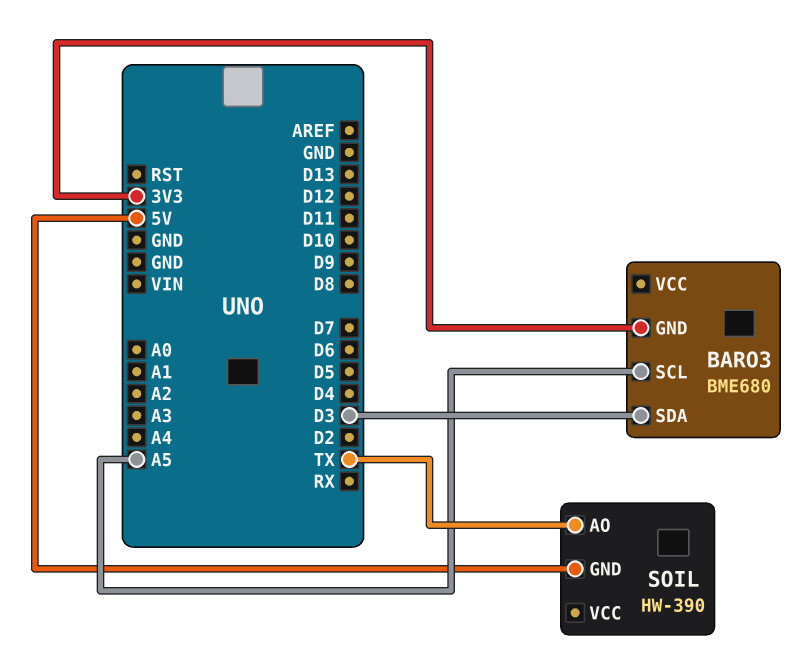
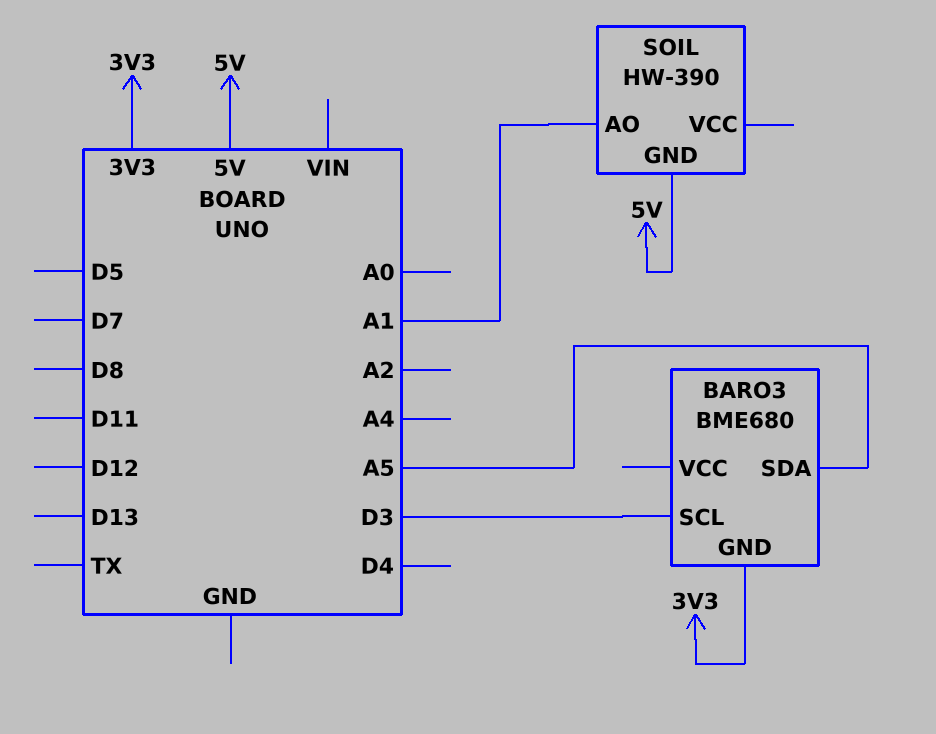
BARO3 pin SCL: A5 -> D3
BARO3 pin SDA: D3 -> A5
SOIL pin AO: TX -> A1

